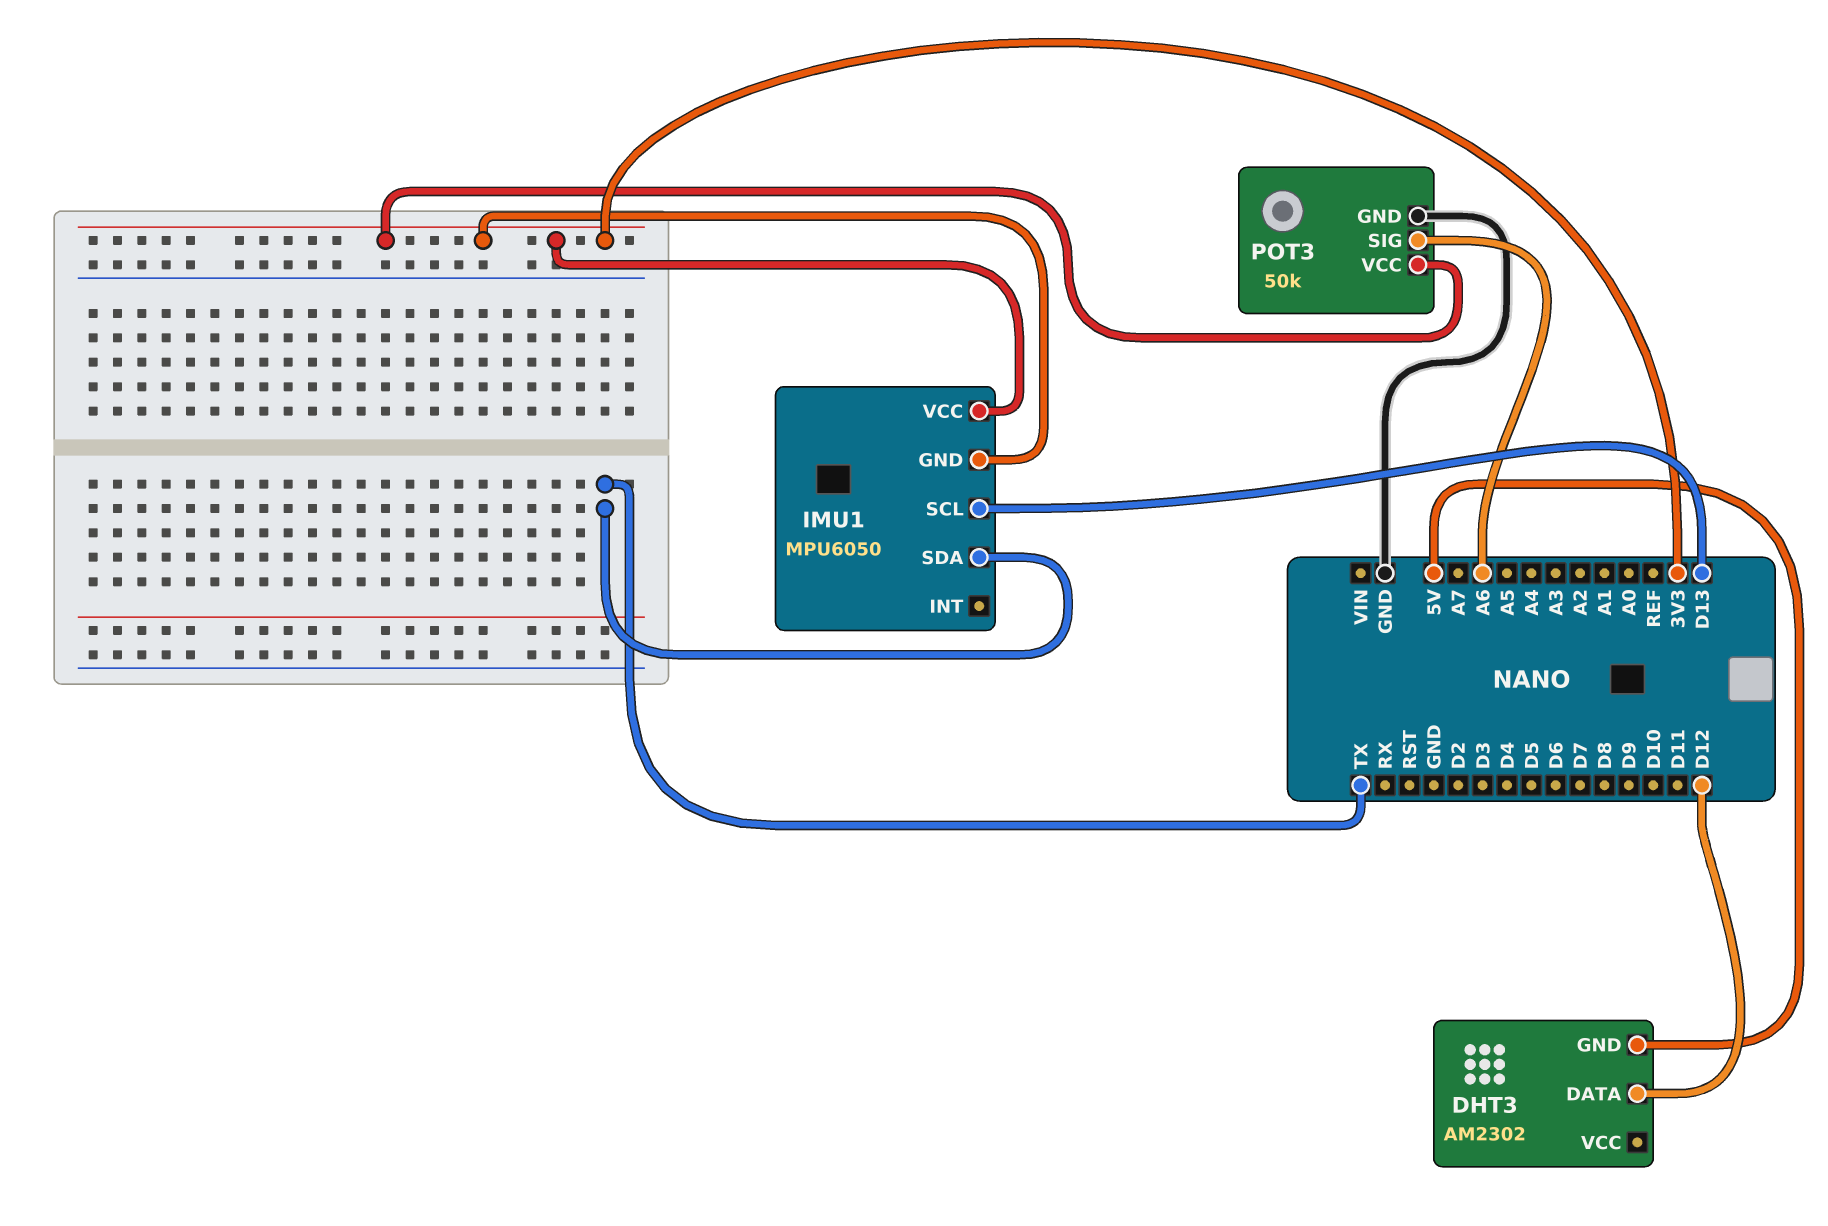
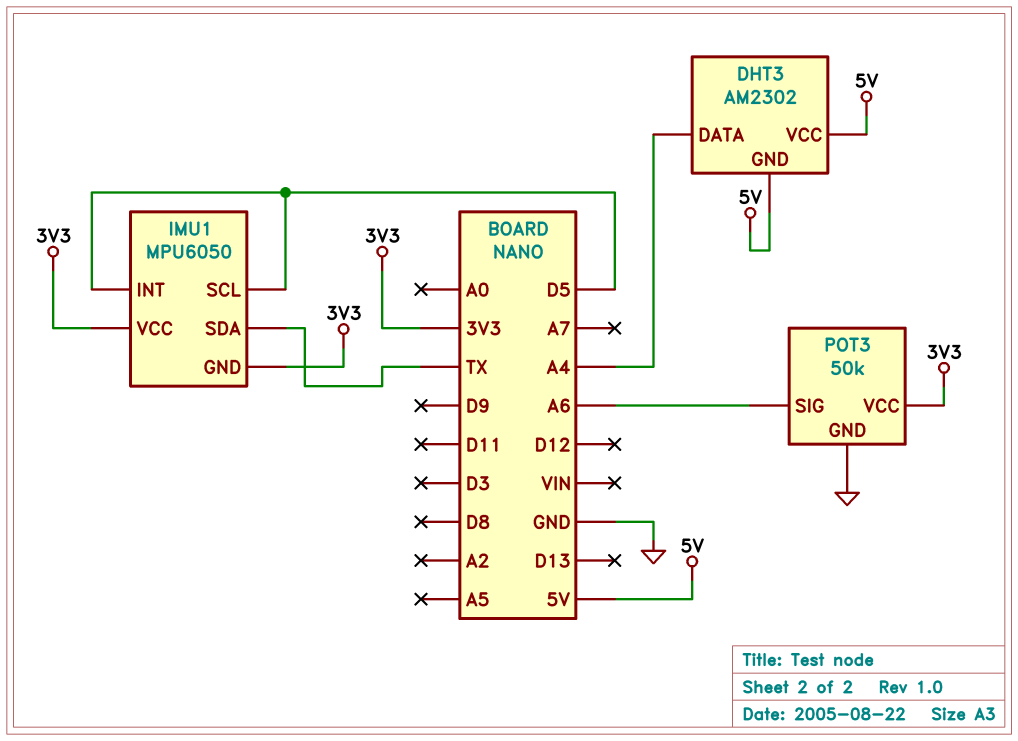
DHT3 pin DATA: D12 -> A4
DHT3 pin VCC: none -> 5V
IMU1 pin INT: none -> D5
IMU1 pin SCL: D13 -> D5

